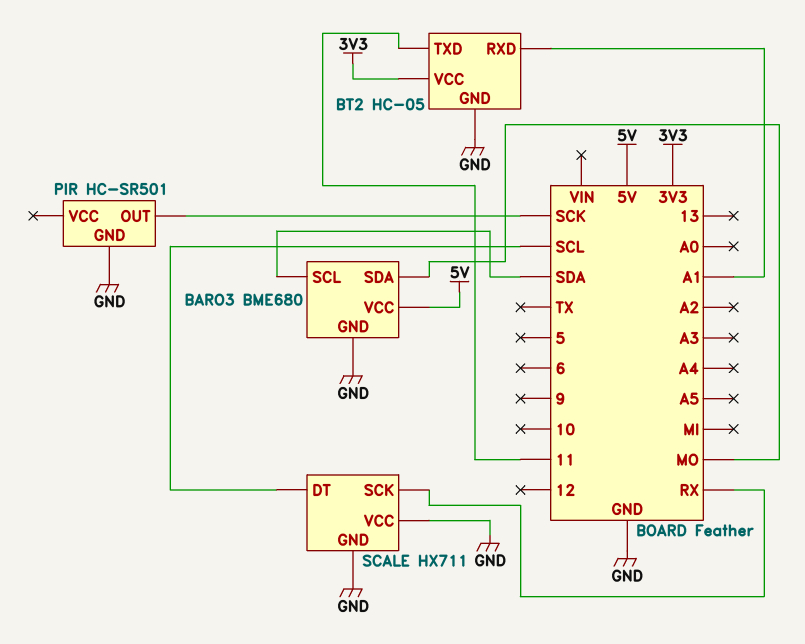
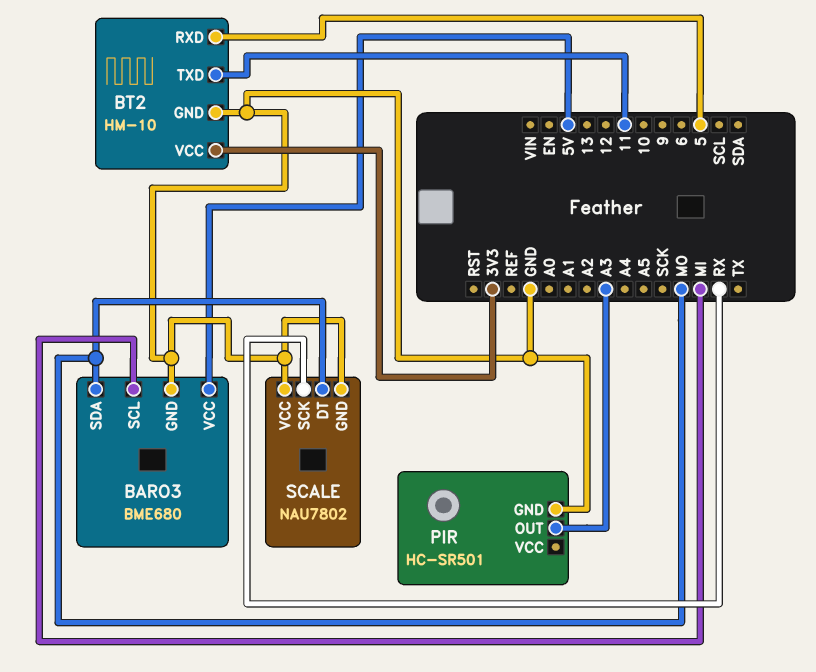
BARO3 pin SCL: SDA -> MI
BT2: HC-05 -> HM-10
BT2 pin RXD: A1 -> 5
PIR pin OUT: SCK -> A3
SCALE: HX711 -> NAU7802
SCALE pin DT: SCL -> MO

